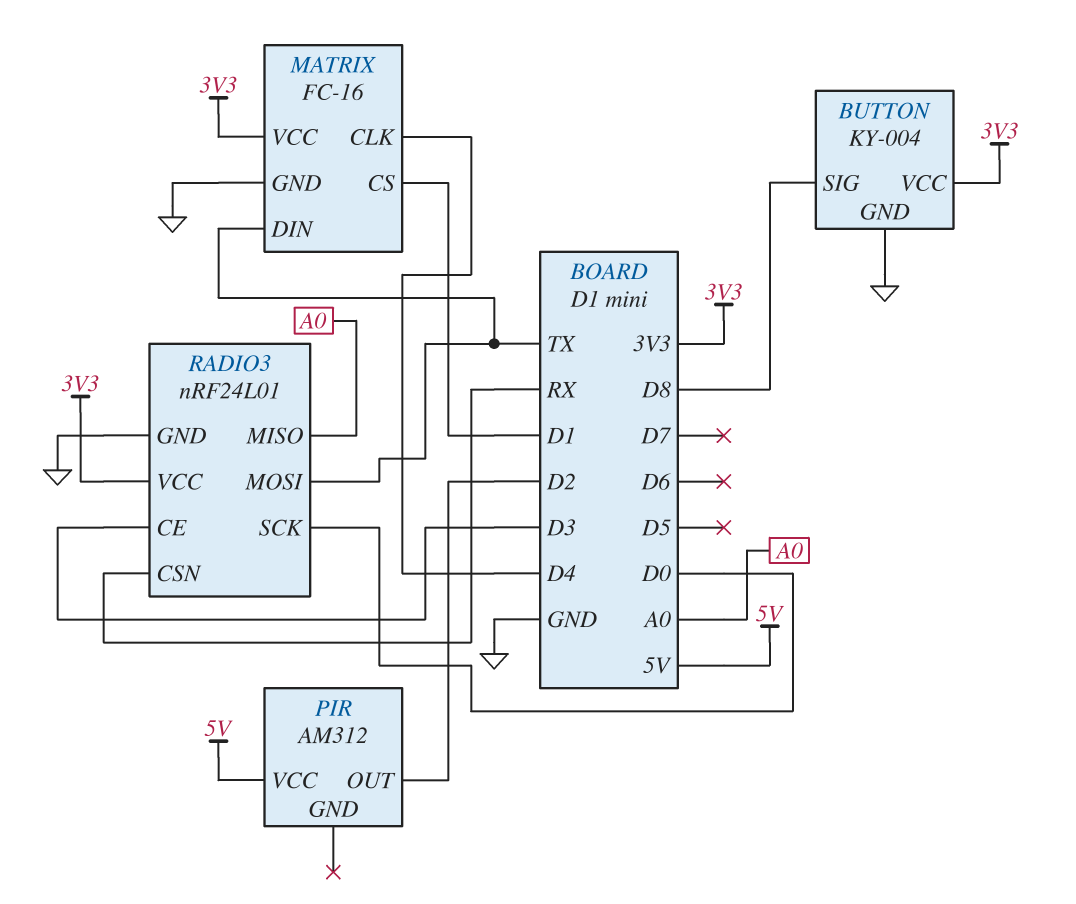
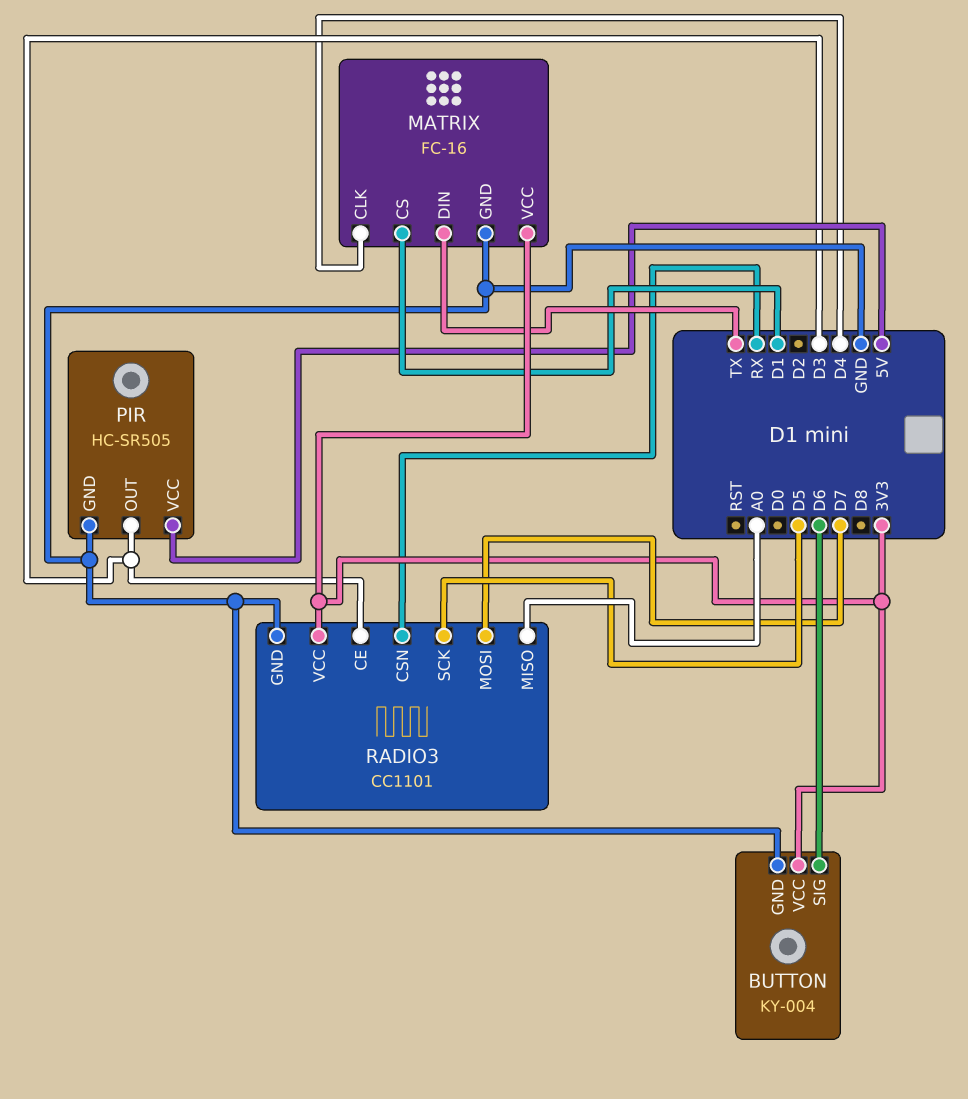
BUTTON pin SIG: D8 -> D6
PIR: AM312 -> HC-SR505
PIR pin GND: none -> GND
PIR pin OUT: D2 -> D3
RADIO3: nRF24L01 -> CC1101
RADIO3 pin MOSI: TX -> D7
RADIO3 pin SCK: D0 -> D5

